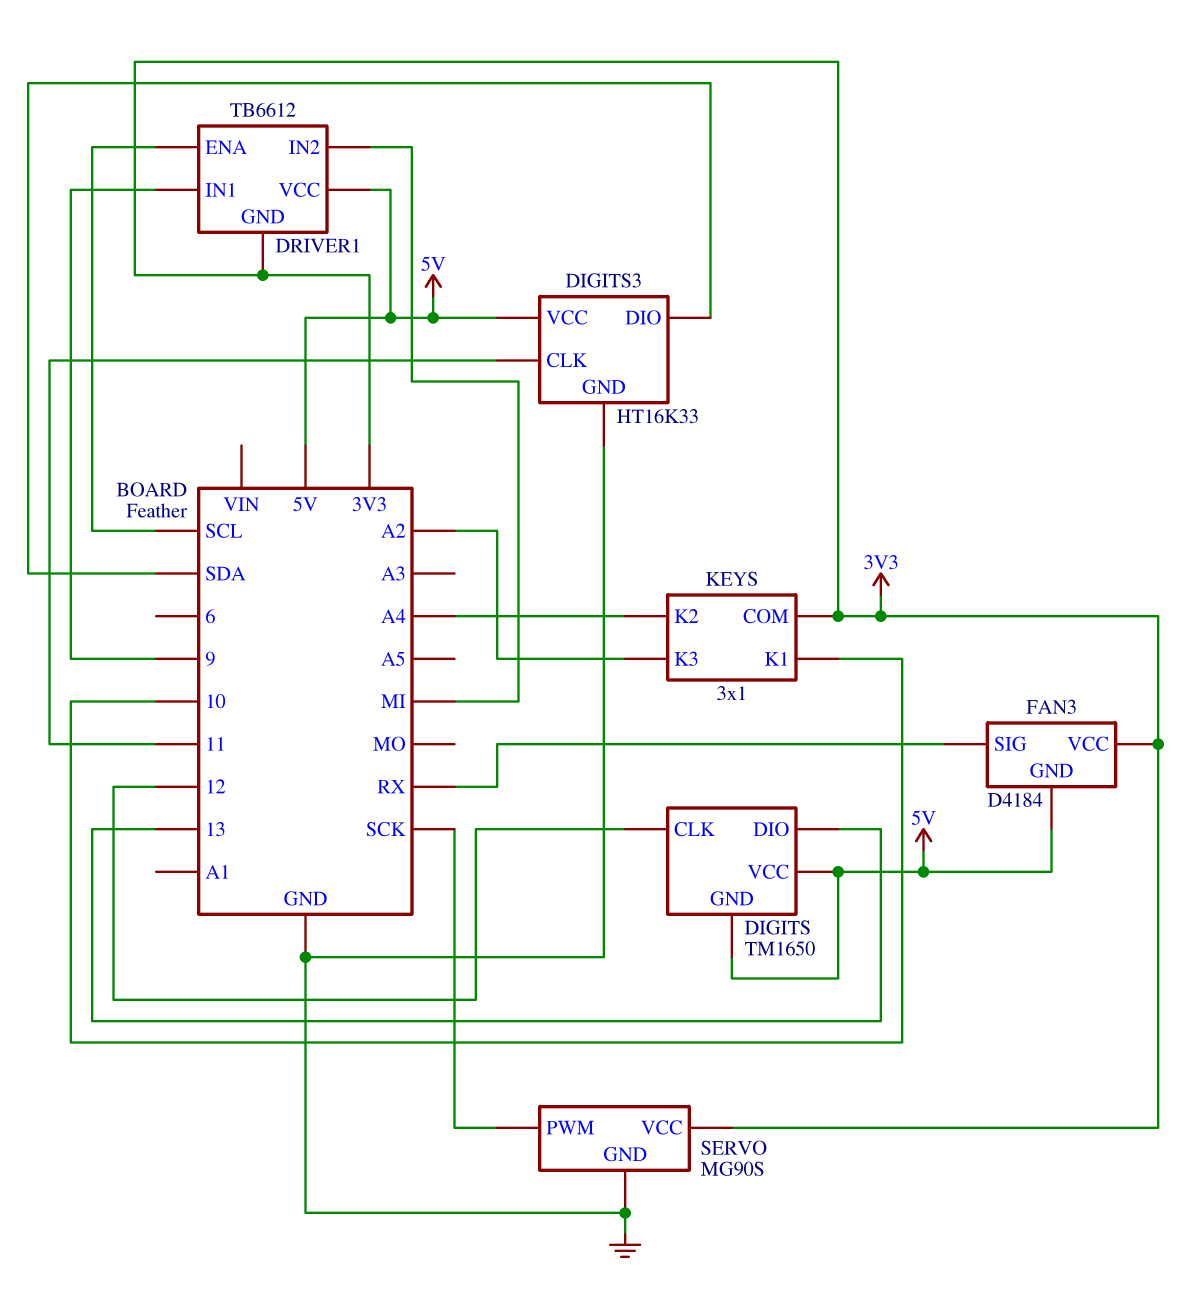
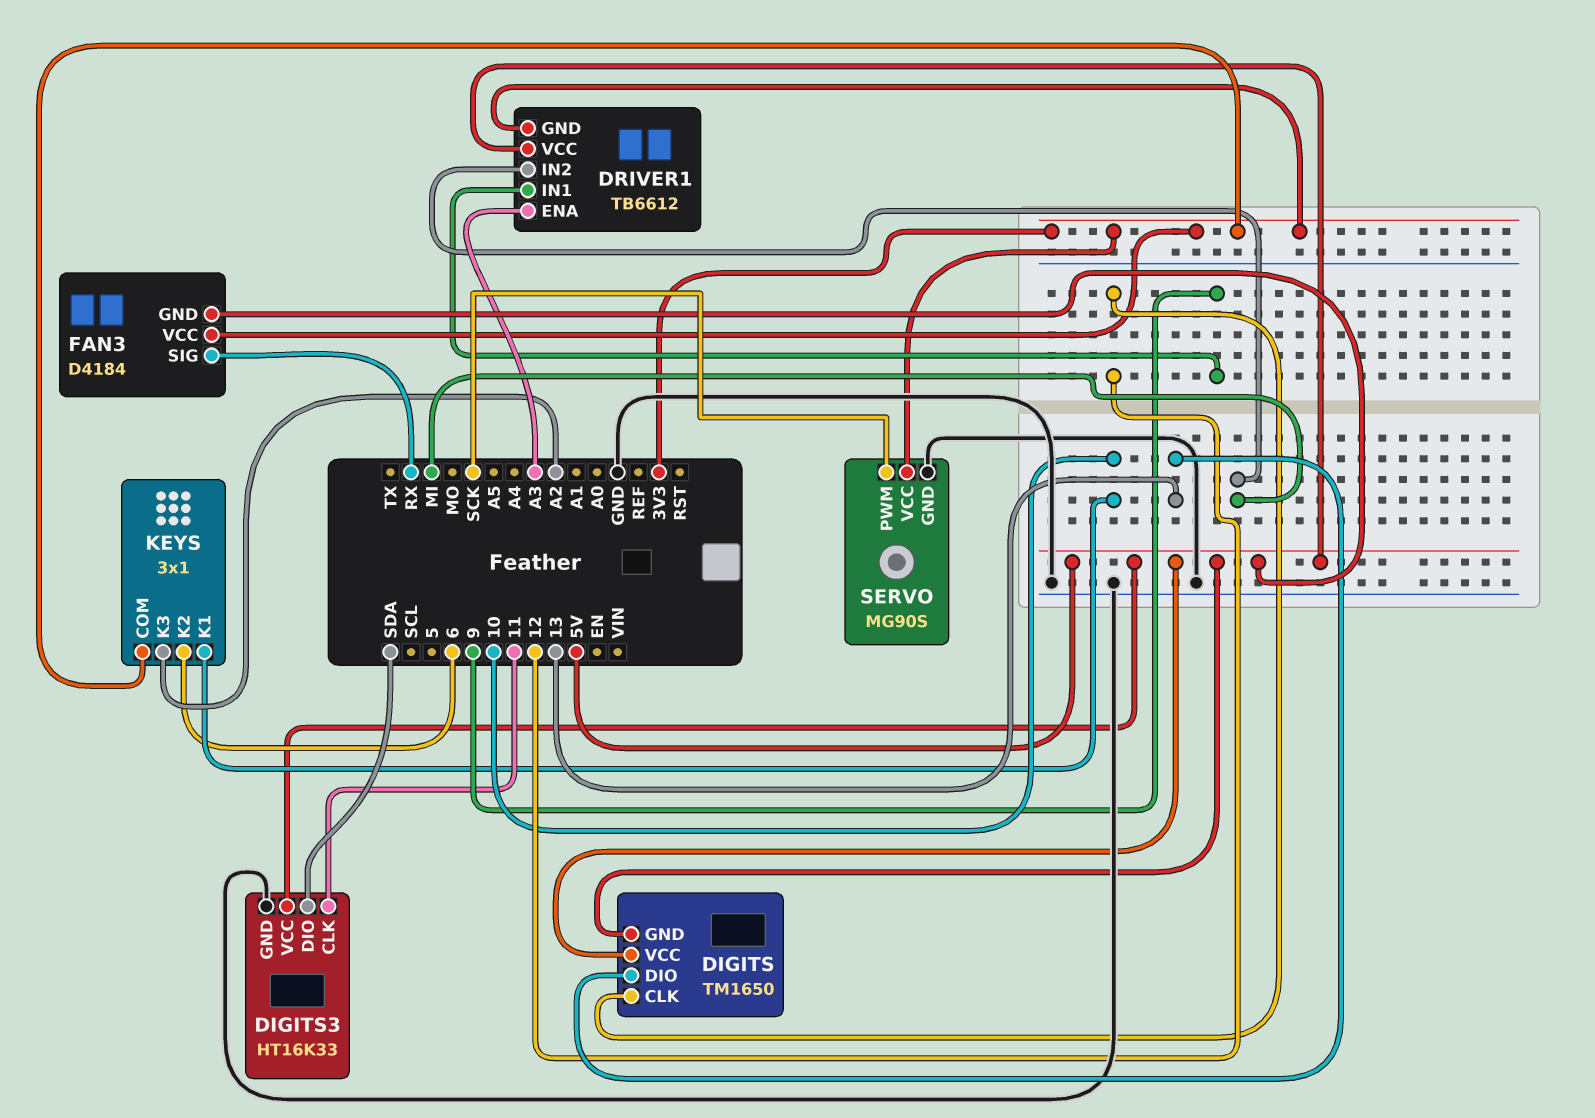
DRIVER1 pin ENA: SCL -> A3
KEYS pin K2: A4 -> 6

